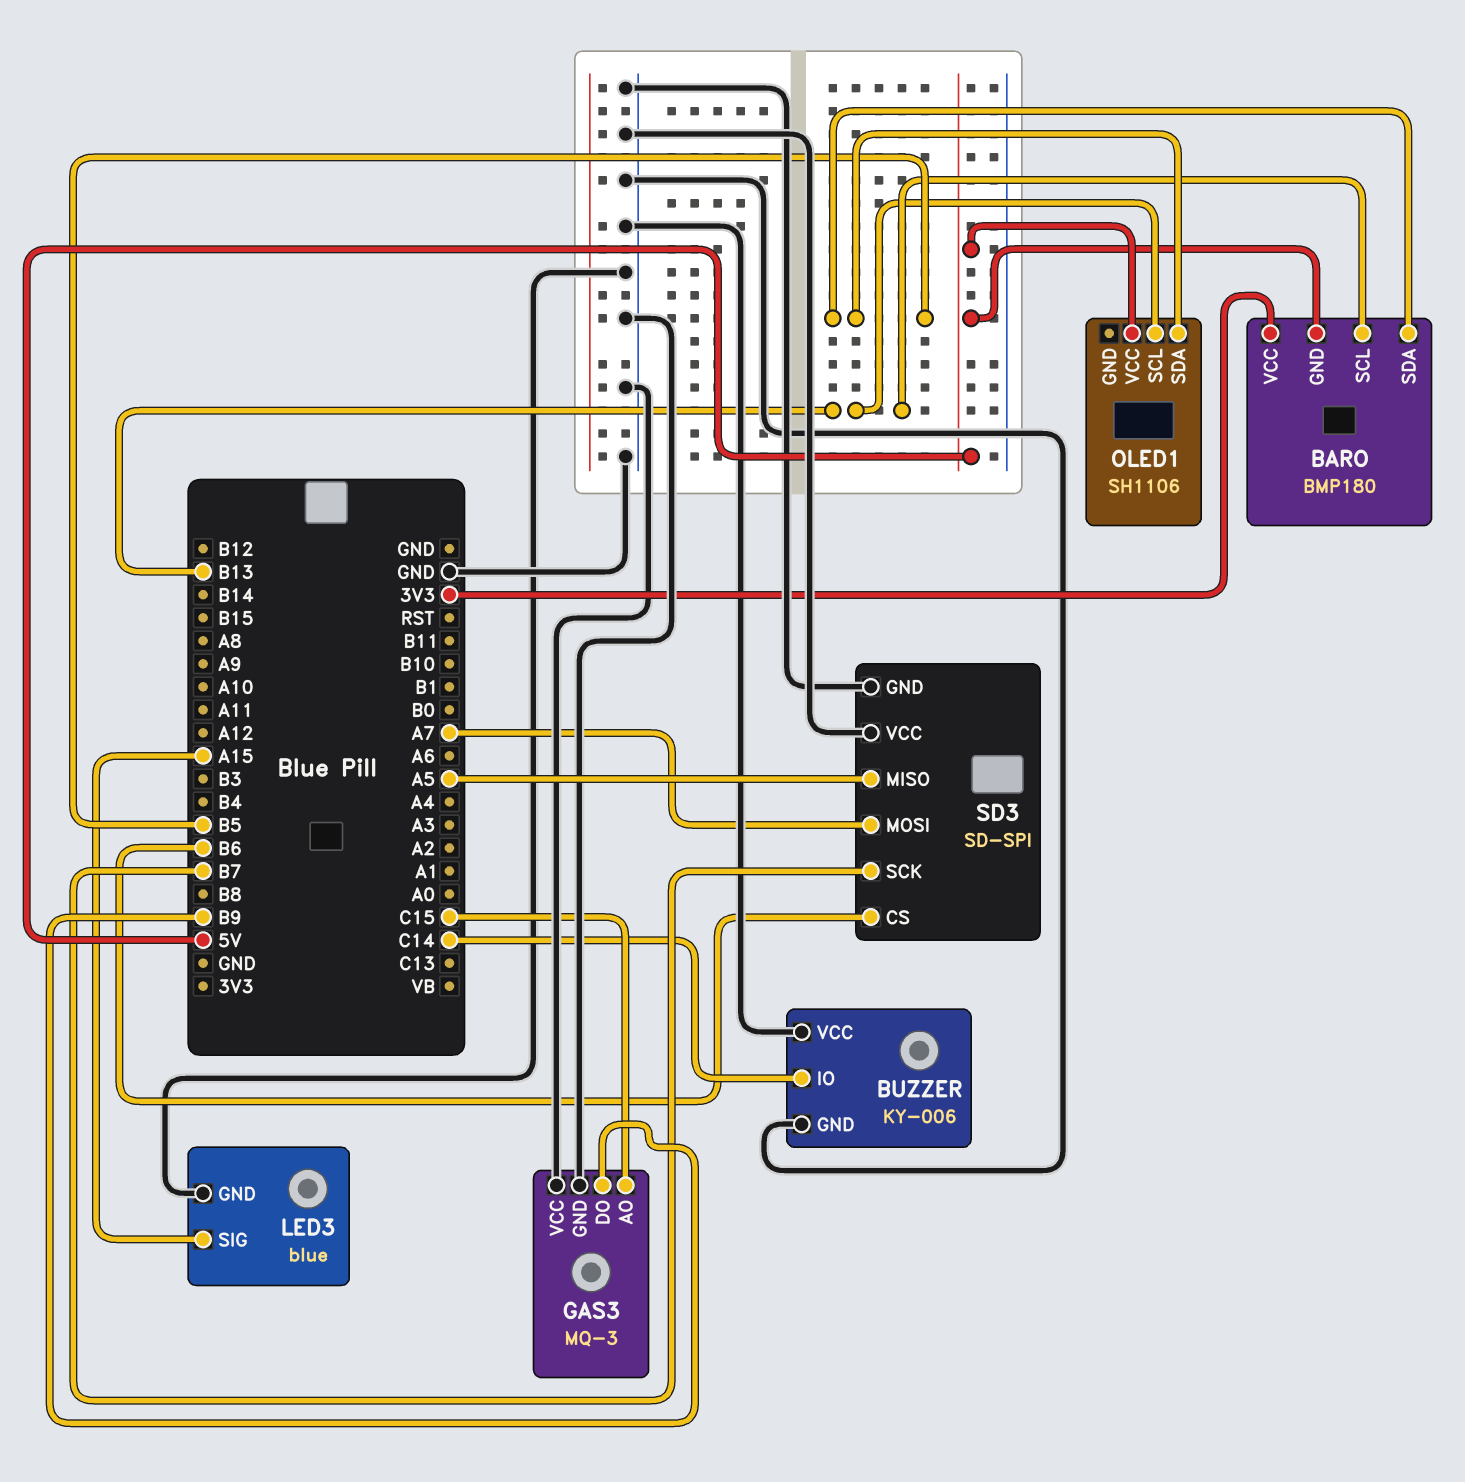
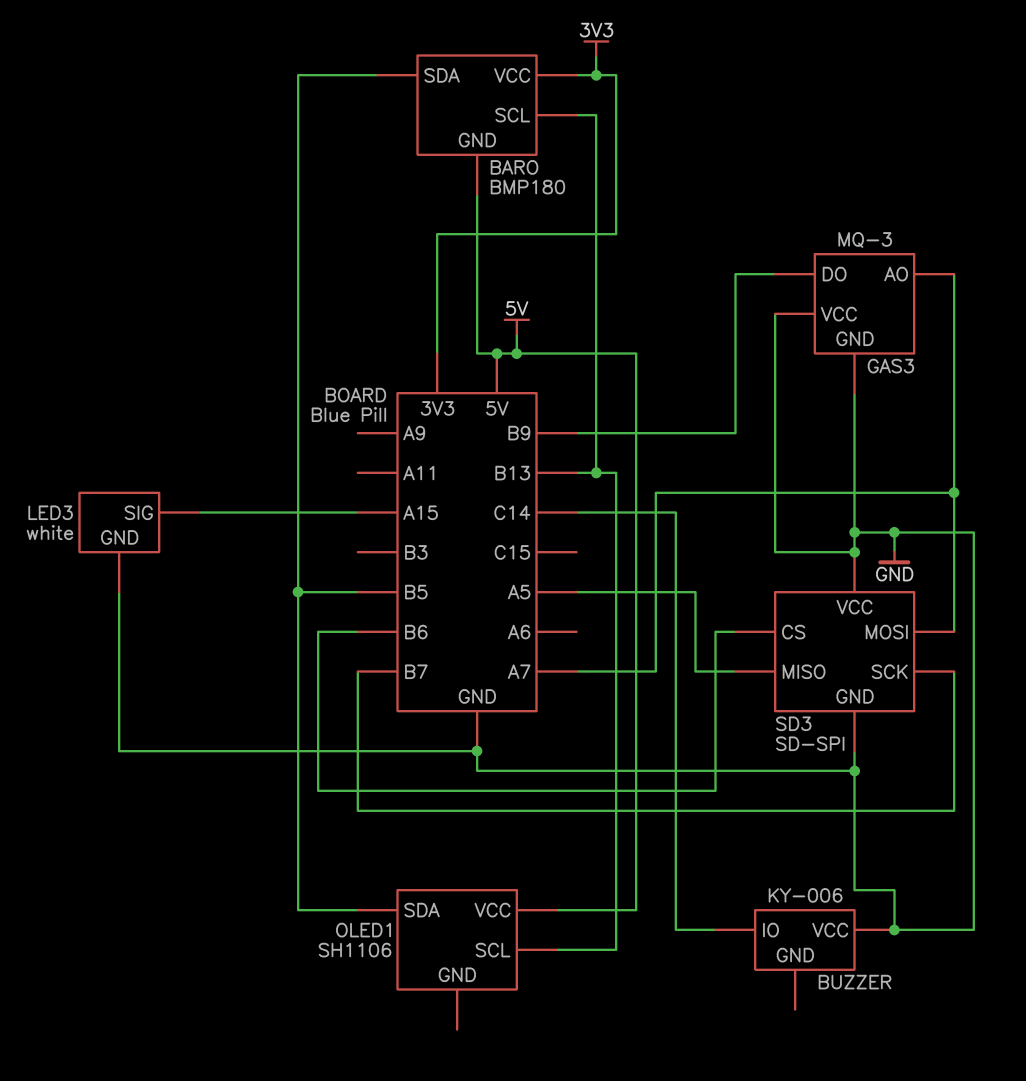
BUZZER pin GND: GND -> none
GAS3 pin AO: C15 -> A7
LED3: blue -> white

